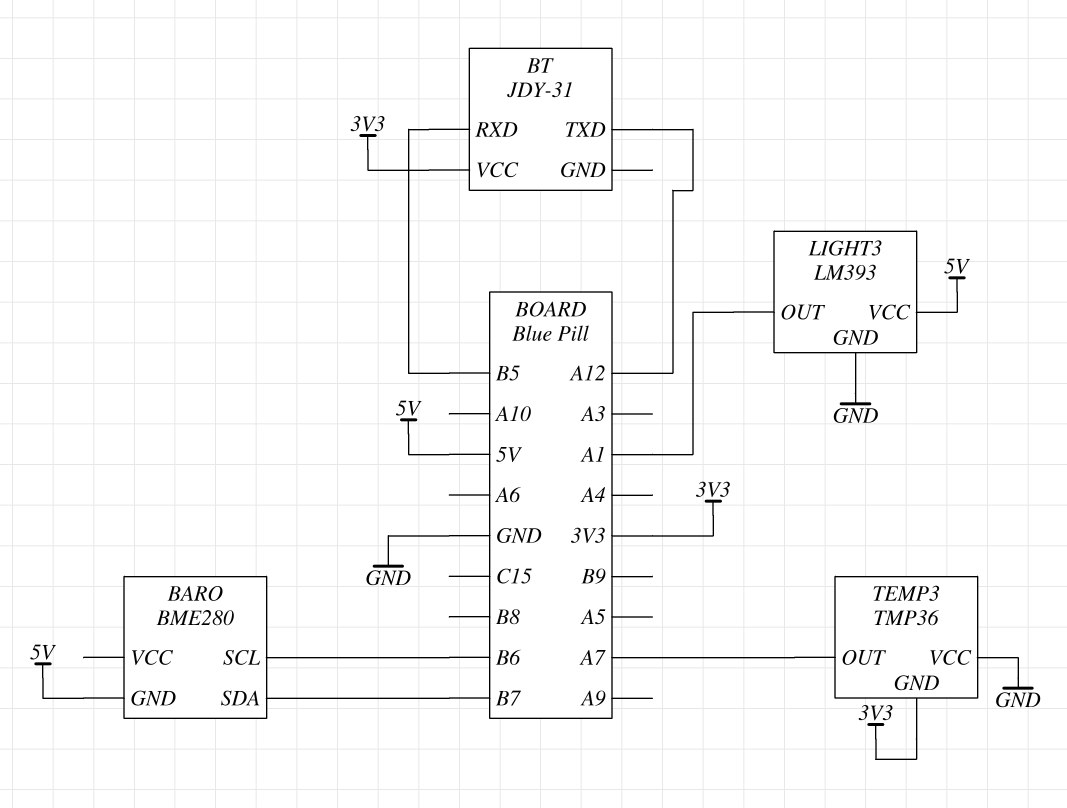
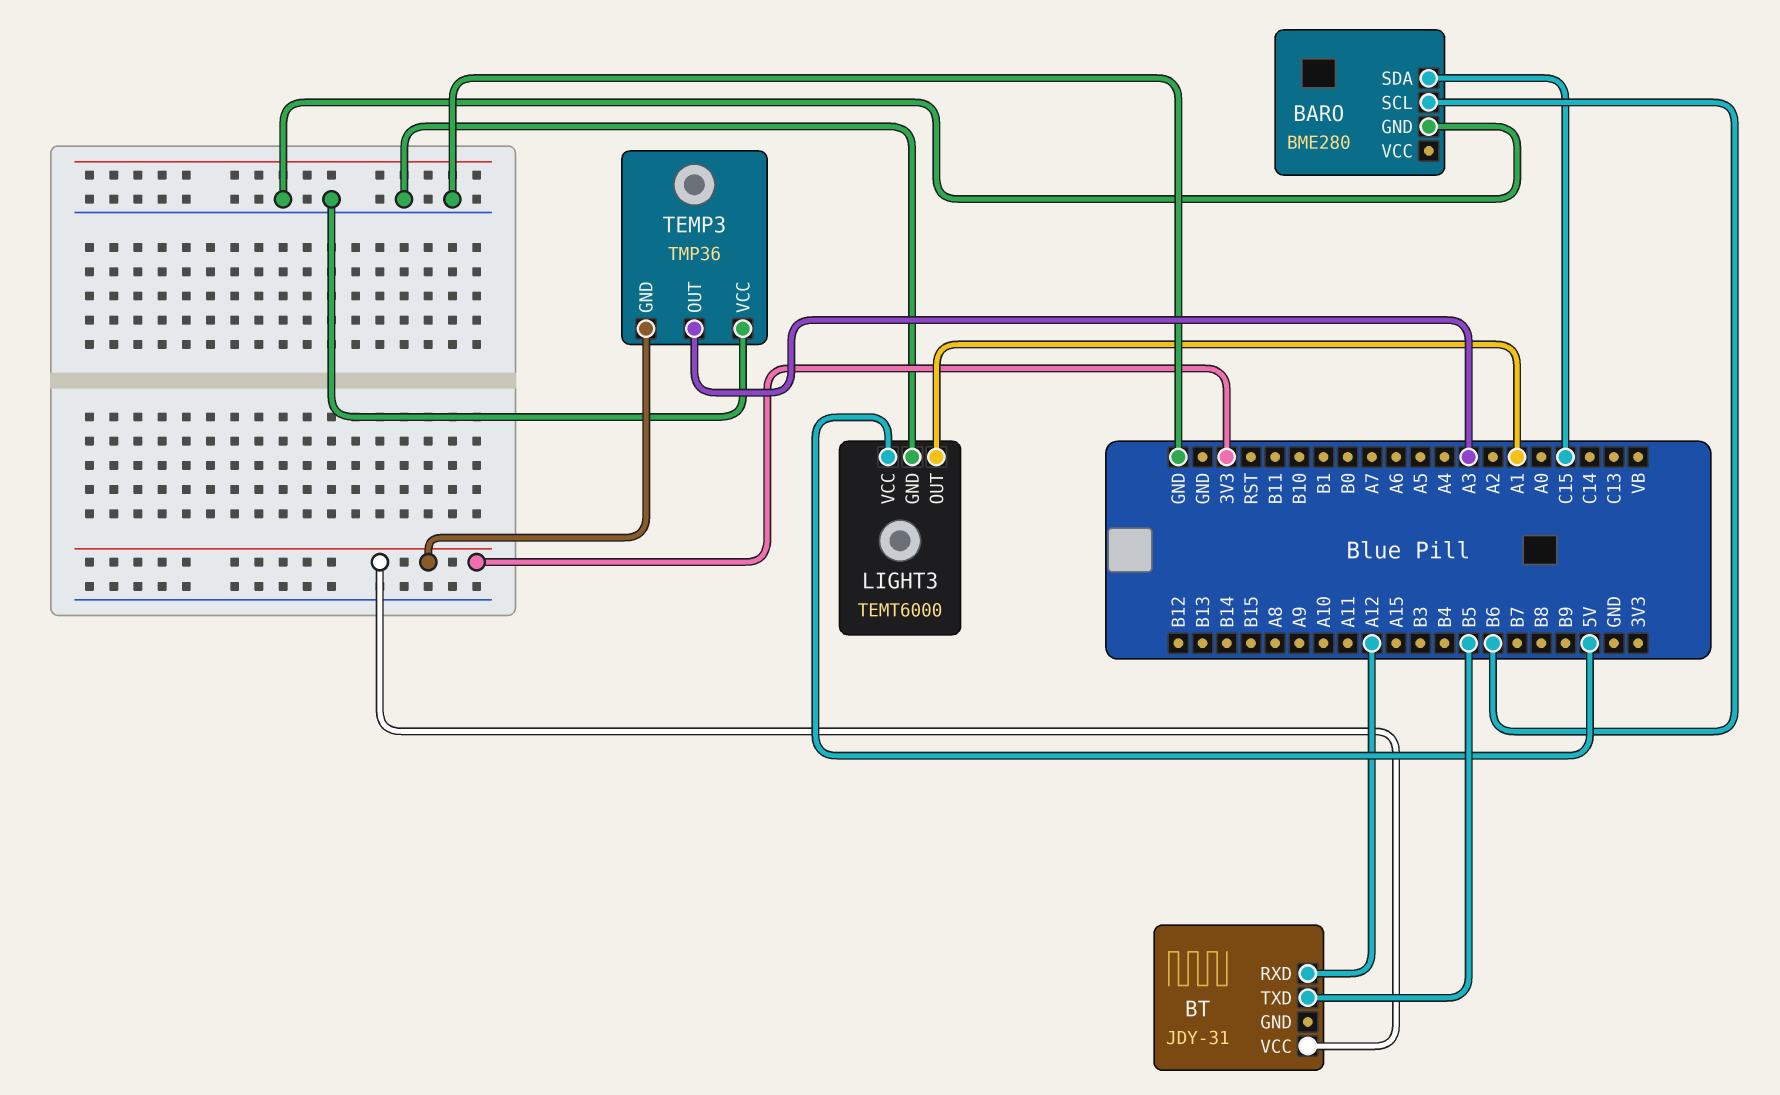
BARO pin GND: 5V -> GND
BARO pin SDA: B7 -> C15
BT pin RXD: B5 -> A12
BT pin TXD: A12 -> B5
LIGHT3: LM393 -> TEMT6000
TEMP3 pin OUT: A7 -> A3

